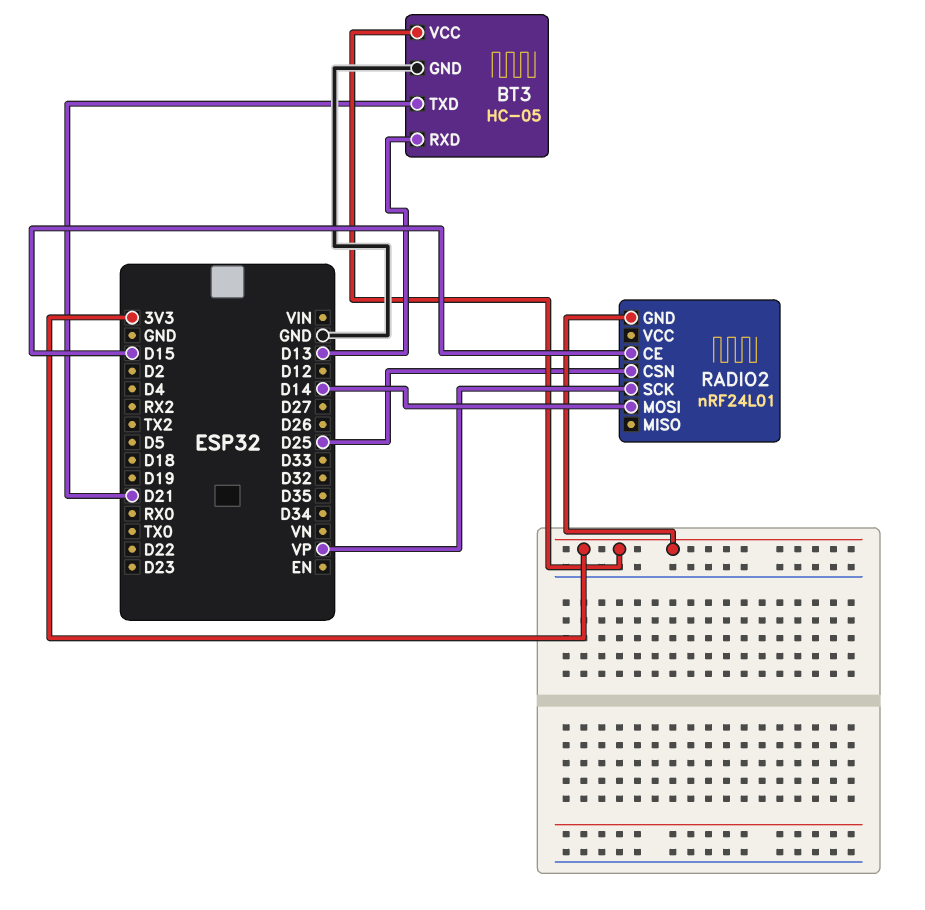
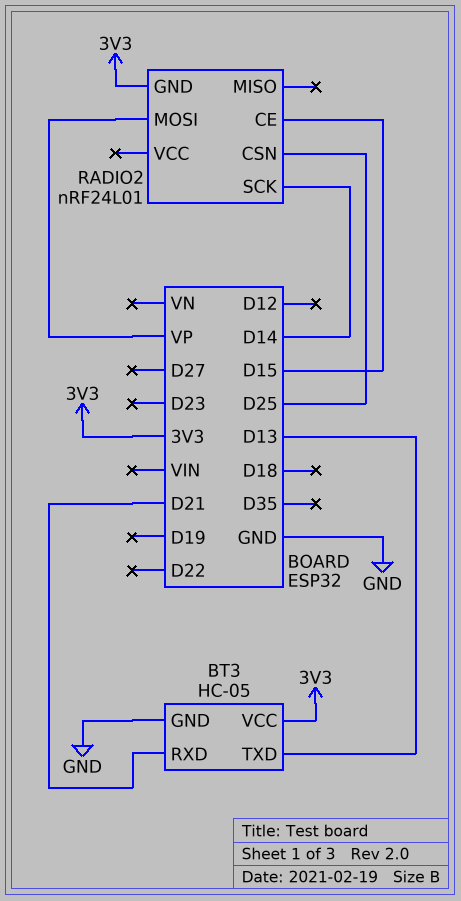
BT3 pin RXD: D13 -> D21
BT3 pin TXD: D21 -> D13
RADIO2 pin MOSI: D14 -> VP
RADIO2 pin SCK: VP -> D14

